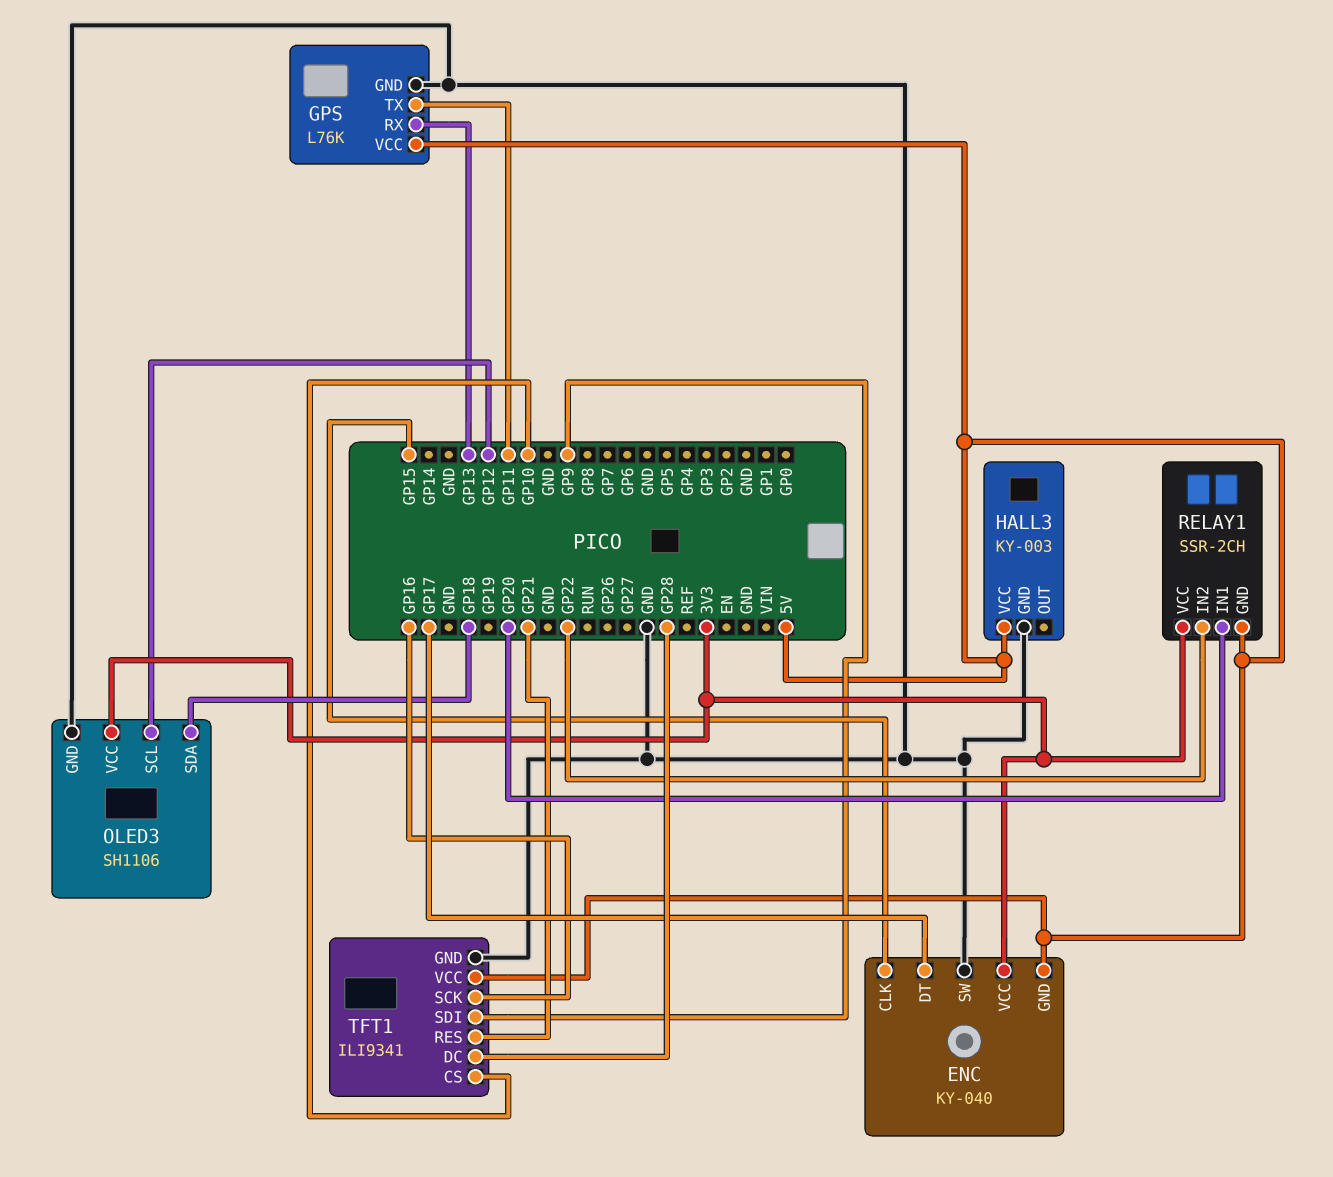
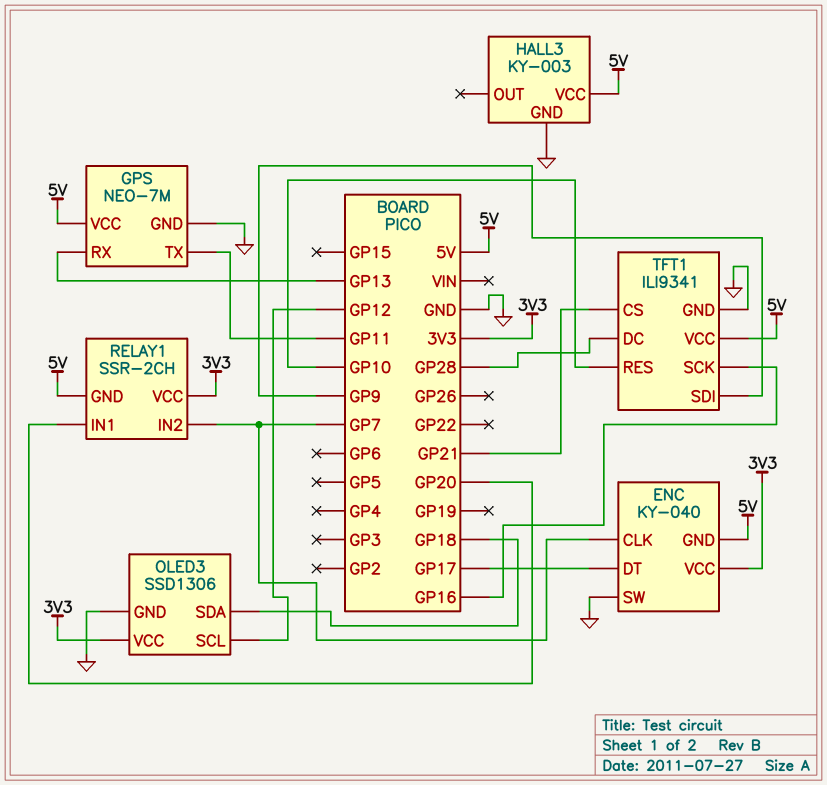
ENC pin CLK: GP15 -> GP7
GPS: L76K -> NEO-7M
OLED3: SH1106 -> SSD1306
RELAY1 pin IN2: GP22 -> GP7
TFT1 pin CS: GP10 -> GP21
TFT1 pin RES: GP21 -> GP10

